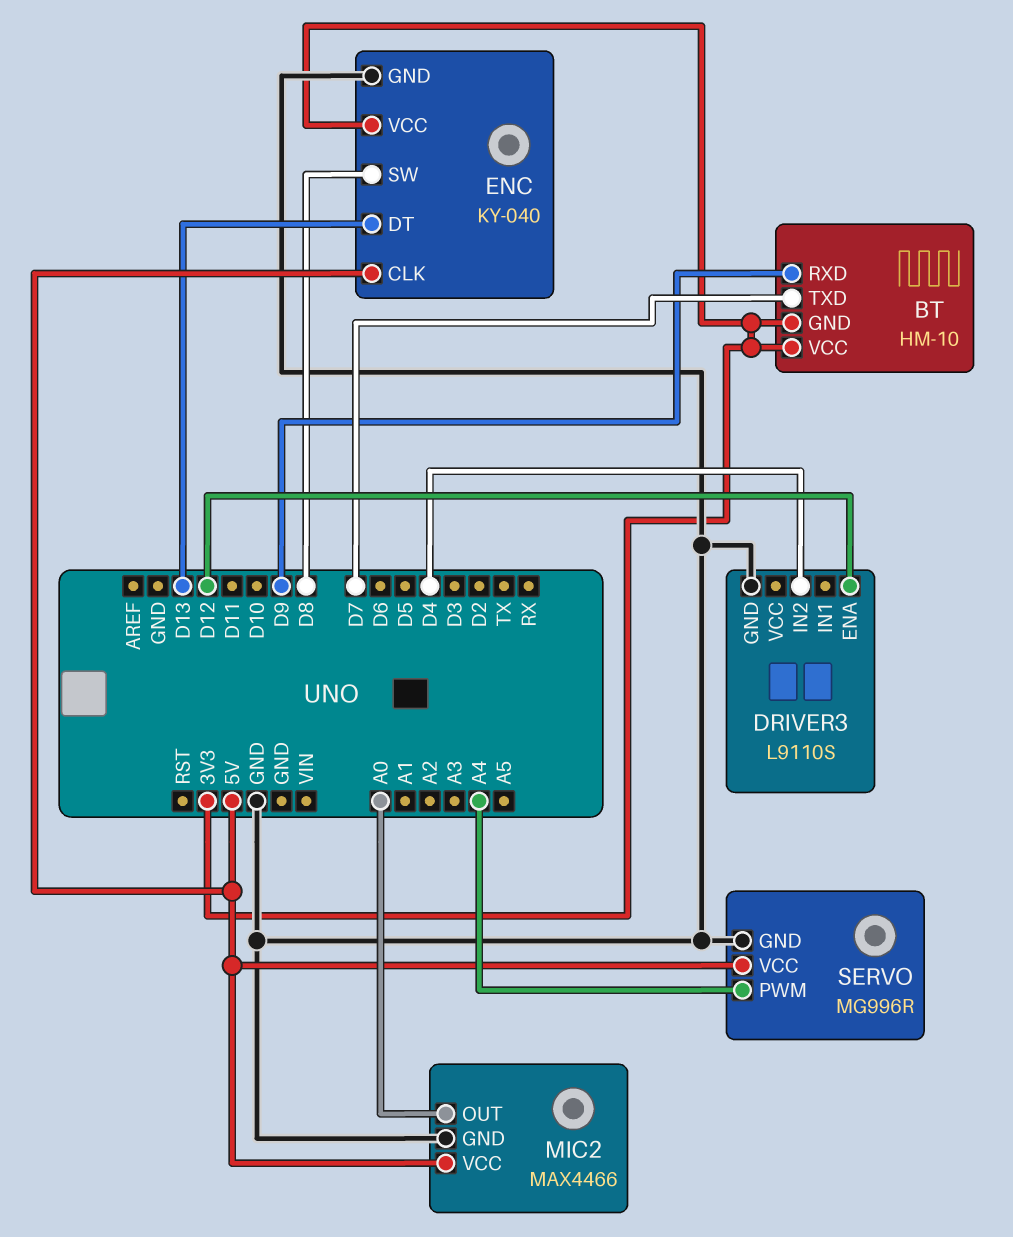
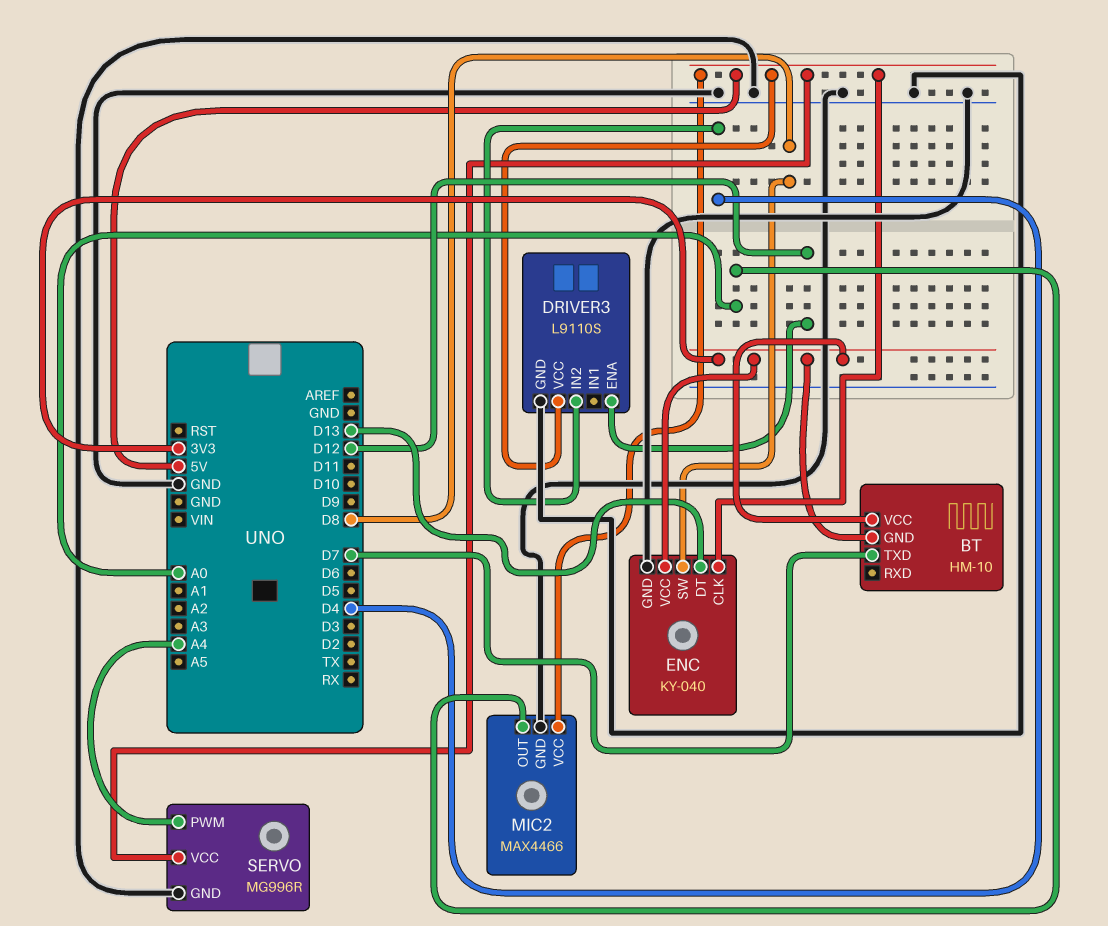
BT pin RXD: D9 -> none
DRIVER3 pin VCC: none -> 5V

